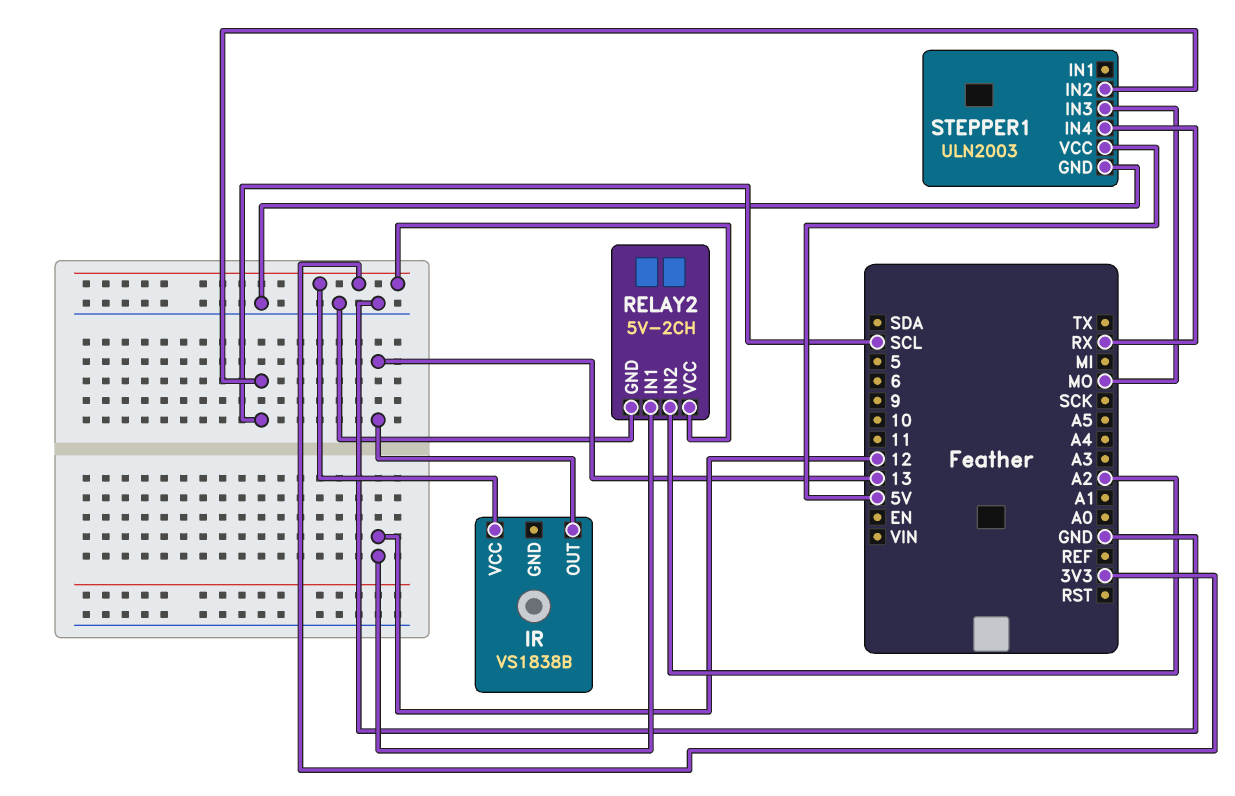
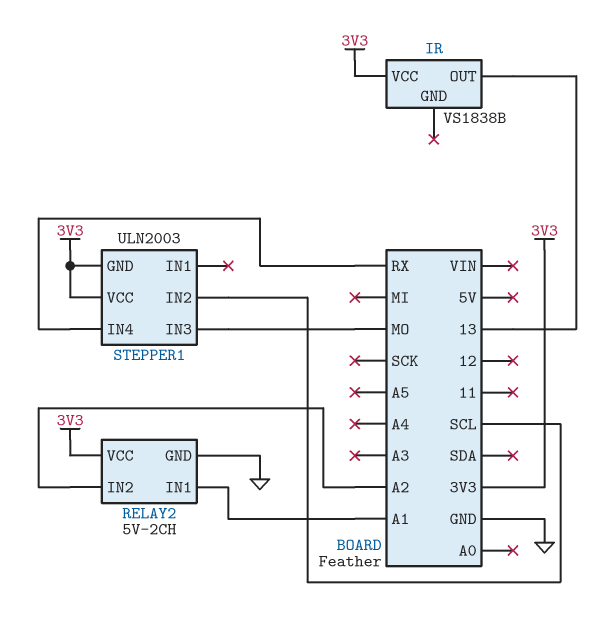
RELAY2 pin IN1: 12 -> A1
STEPPER1 pin GND: GND -> 3V3
STEPPER1 pin VCC: 5V -> 3V3

